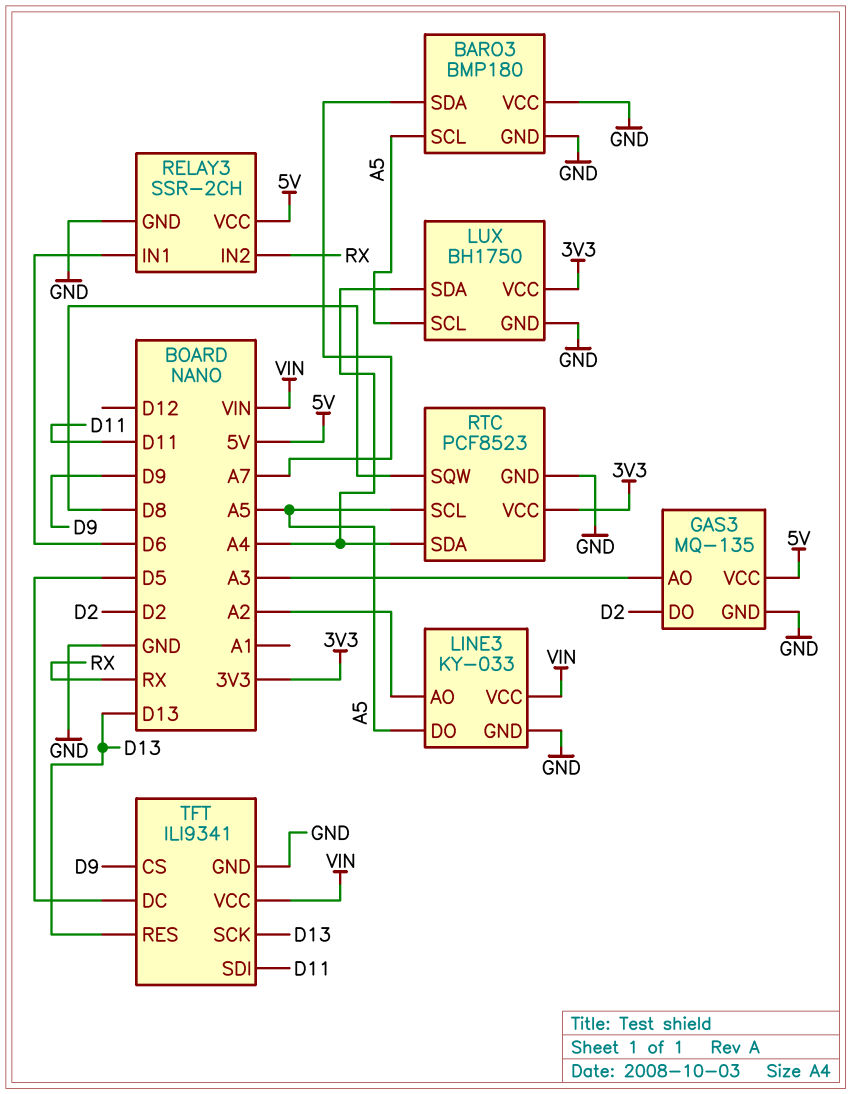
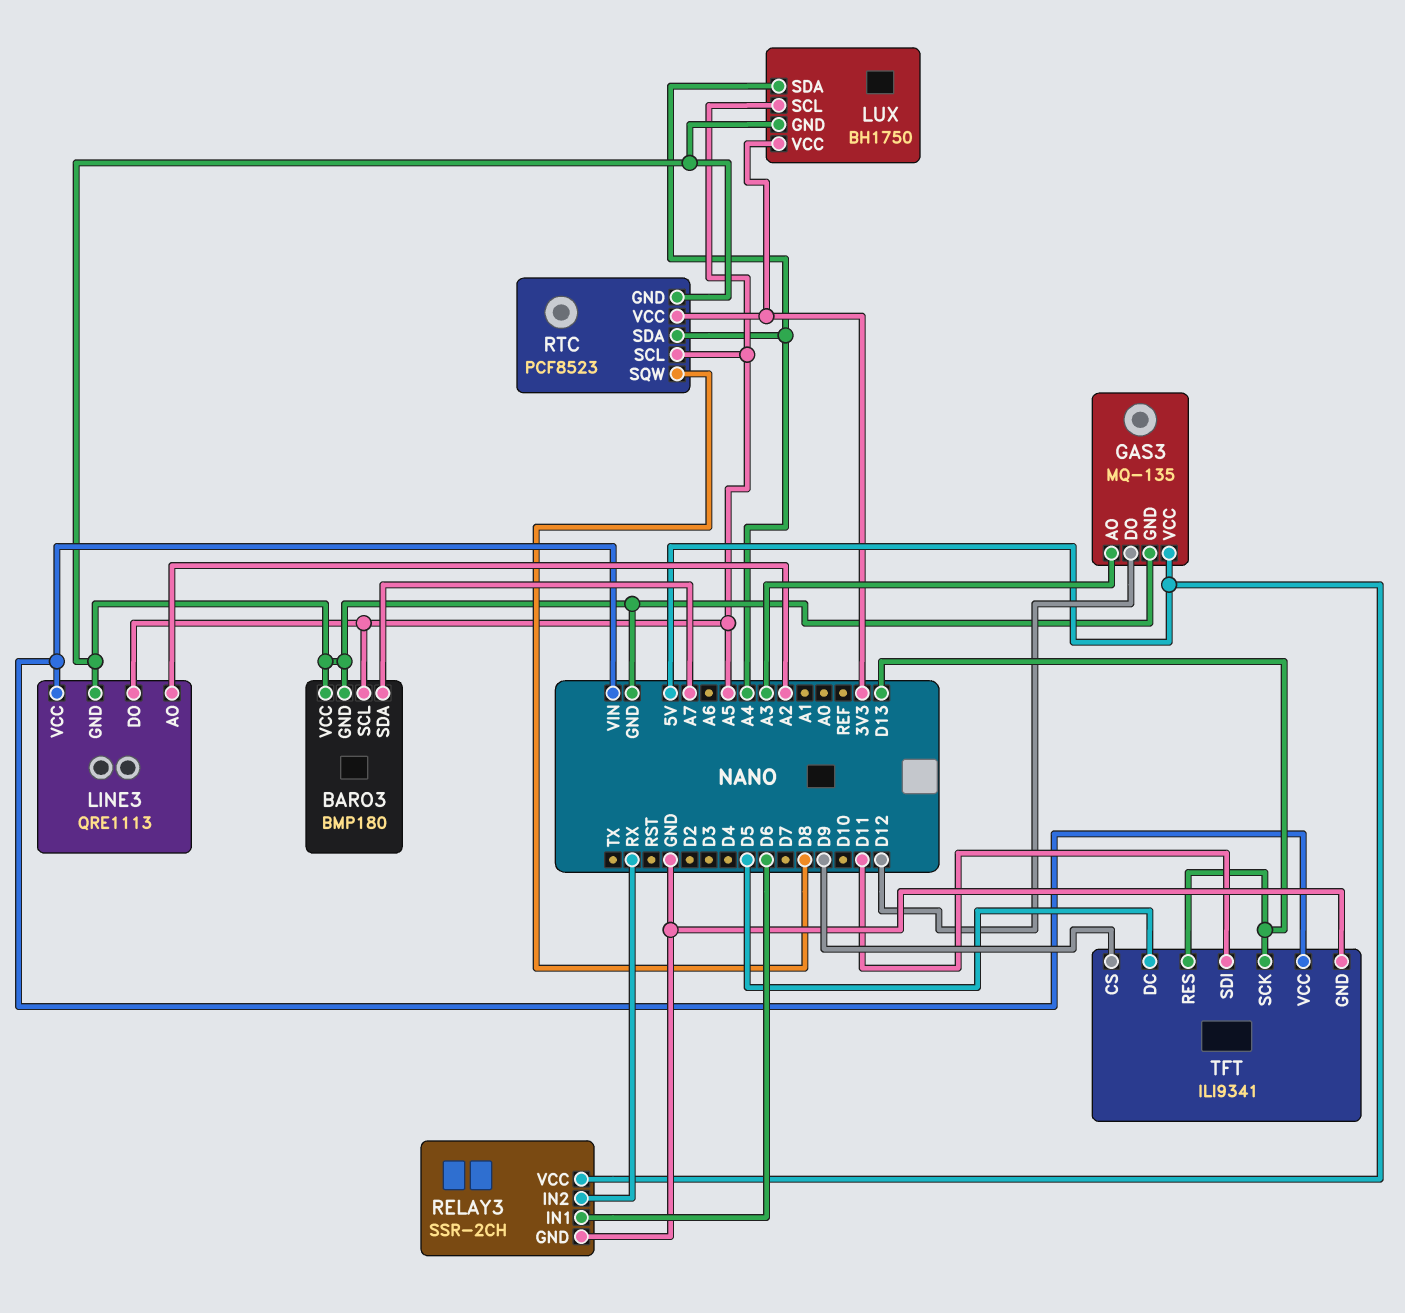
GAS3 pin DO: D2 -> D12
LINE3: KY-033 -> QRE1113

